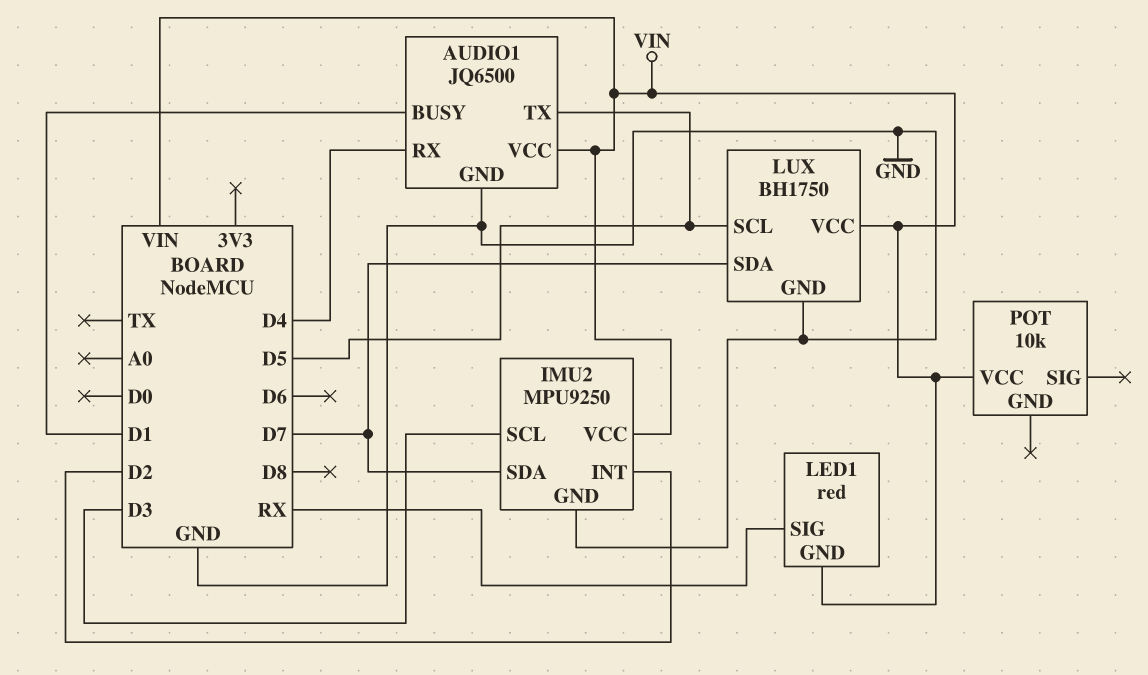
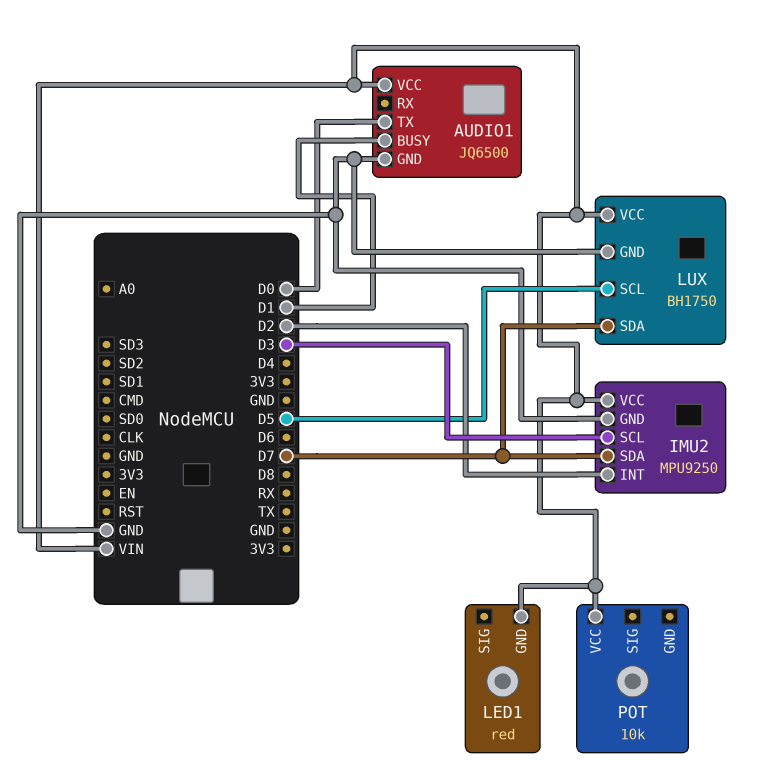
AUDIO1 pin RX: D4 -> none
AUDIO1 pin TX: D5 -> D0
LED1 pin SIG: RX -> none

